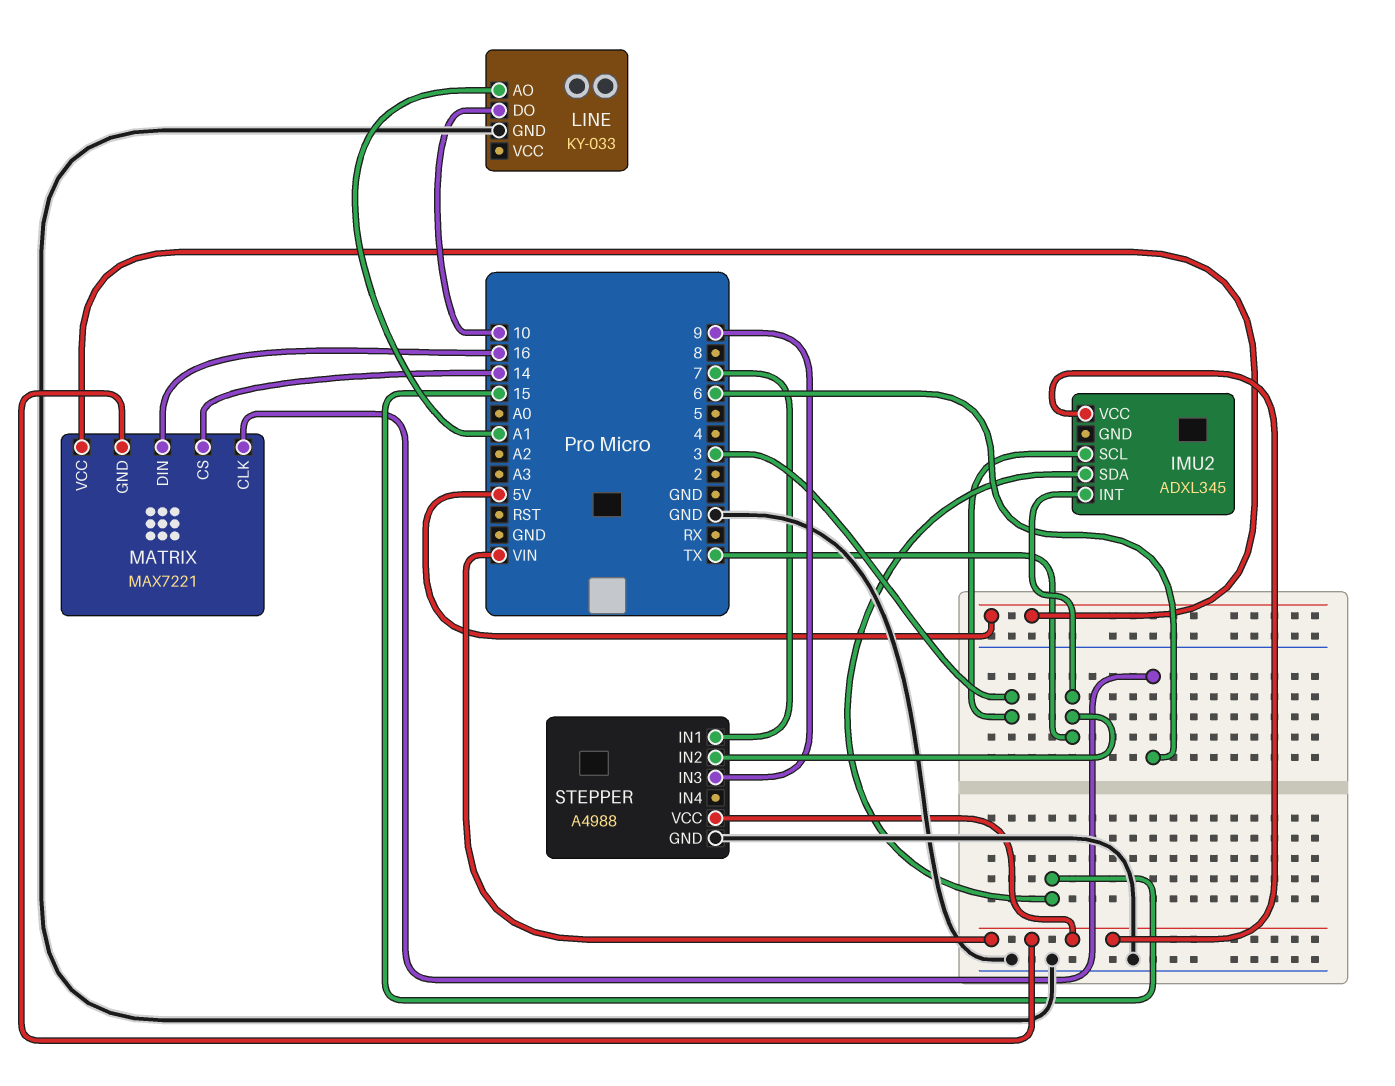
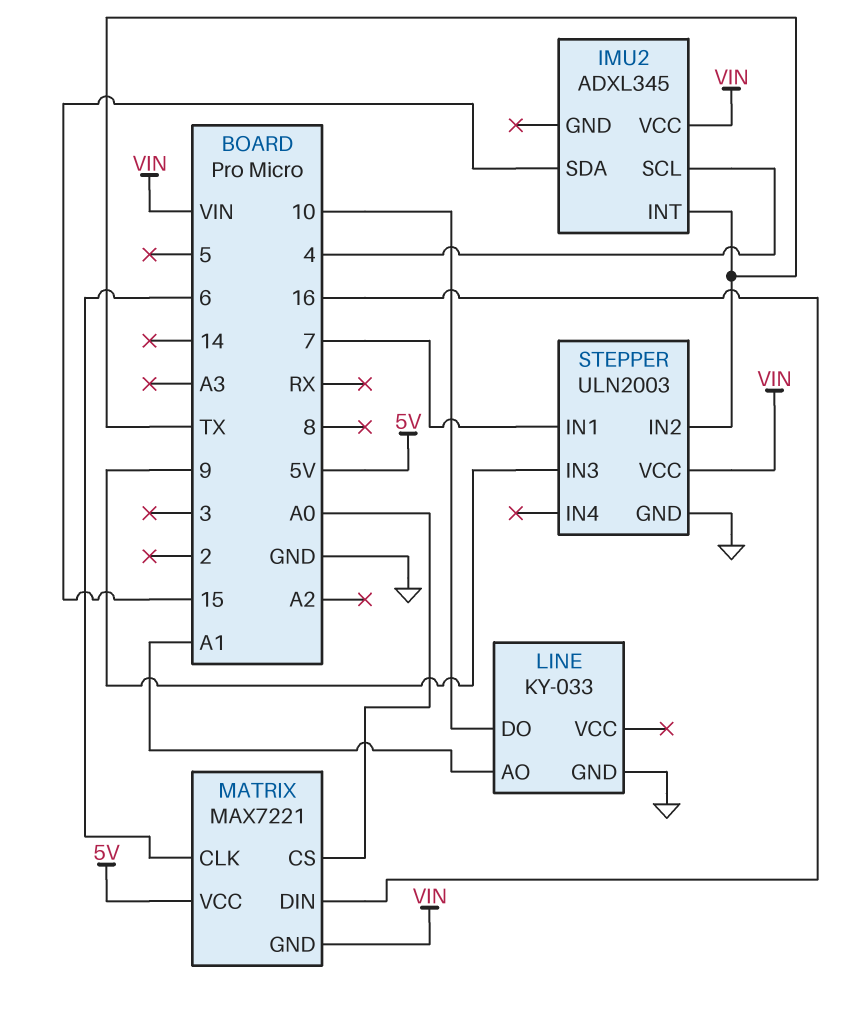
IMU2 pin SCL: 3 -> 4
MATRIX pin CS: 14 -> A0
STEPPER: A4988 -> ULN2003

